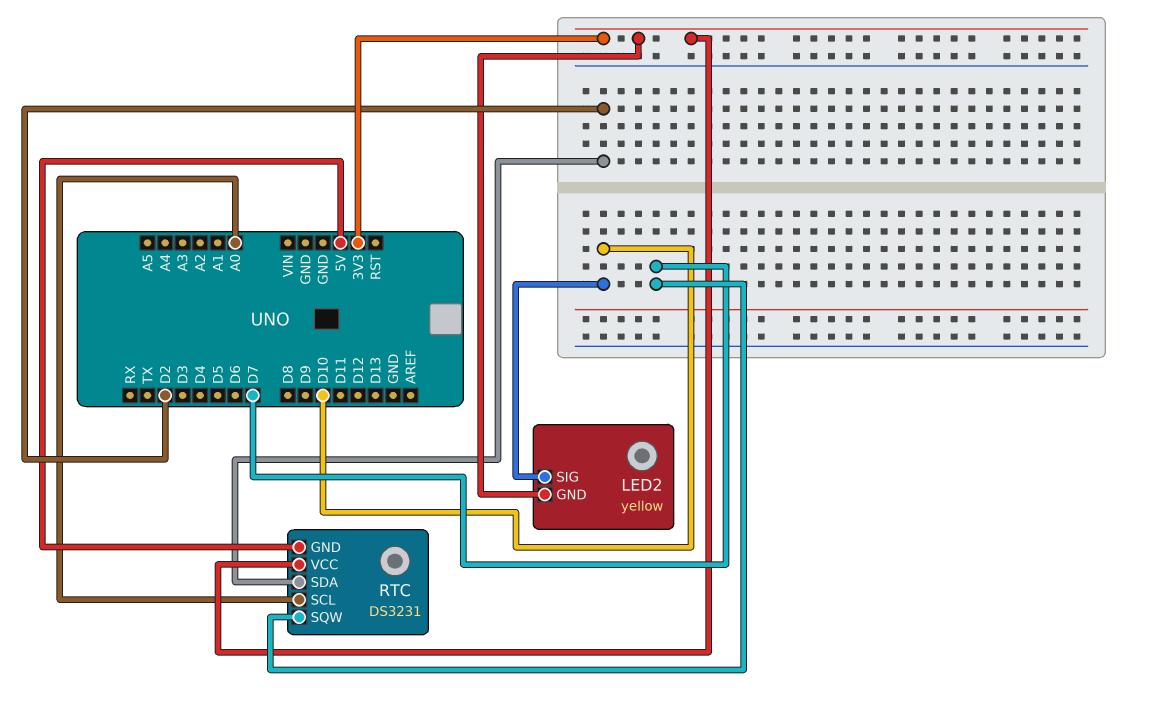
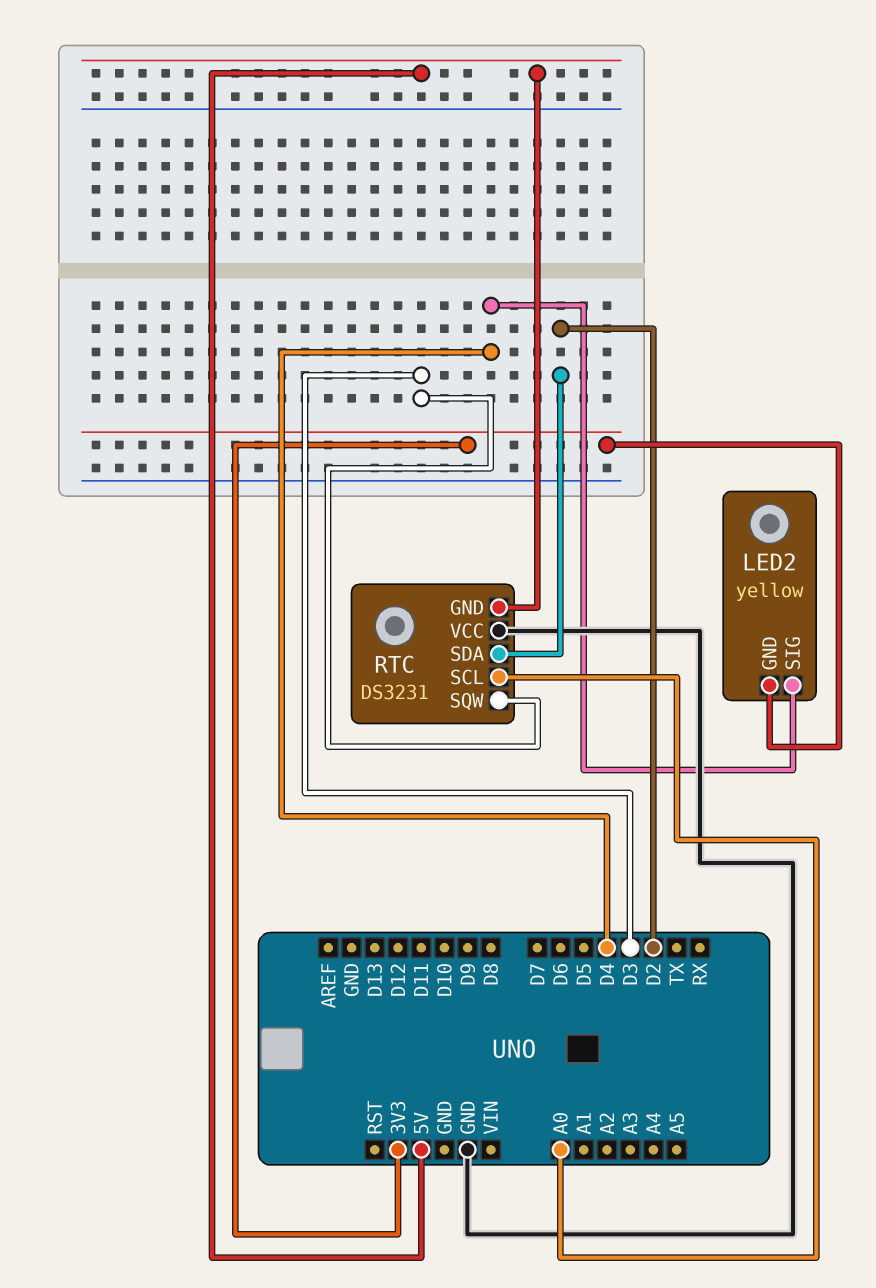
LED2 pin SIG: D10 -> D4
RTC pin SQW: D7 -> D3
RTC pin VCC: 3V3 -> GND

